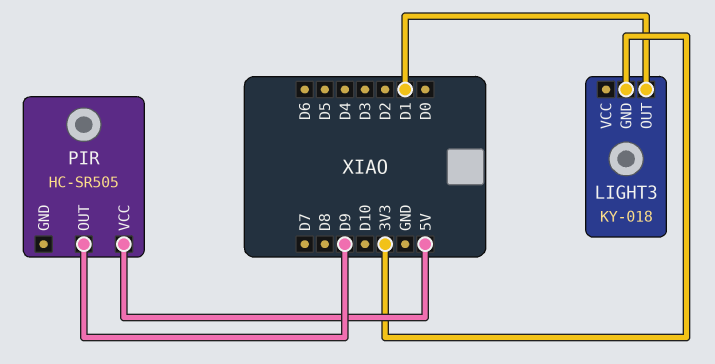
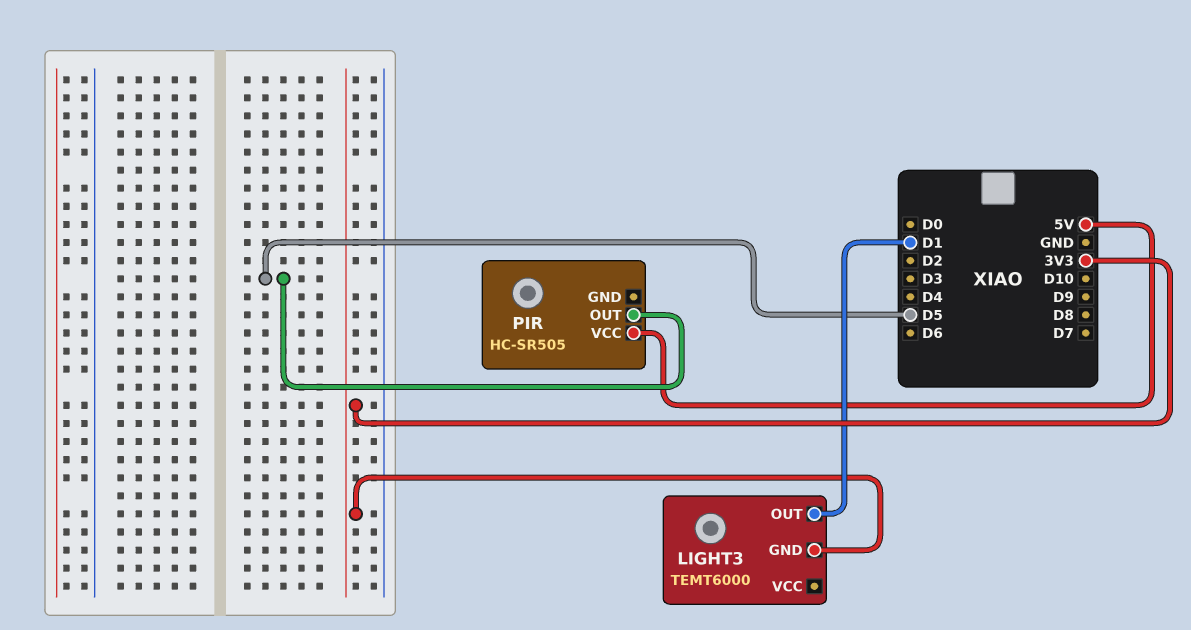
LIGHT3: KY-018 -> TEMT6000
PIR pin OUT: D9 -> D5

